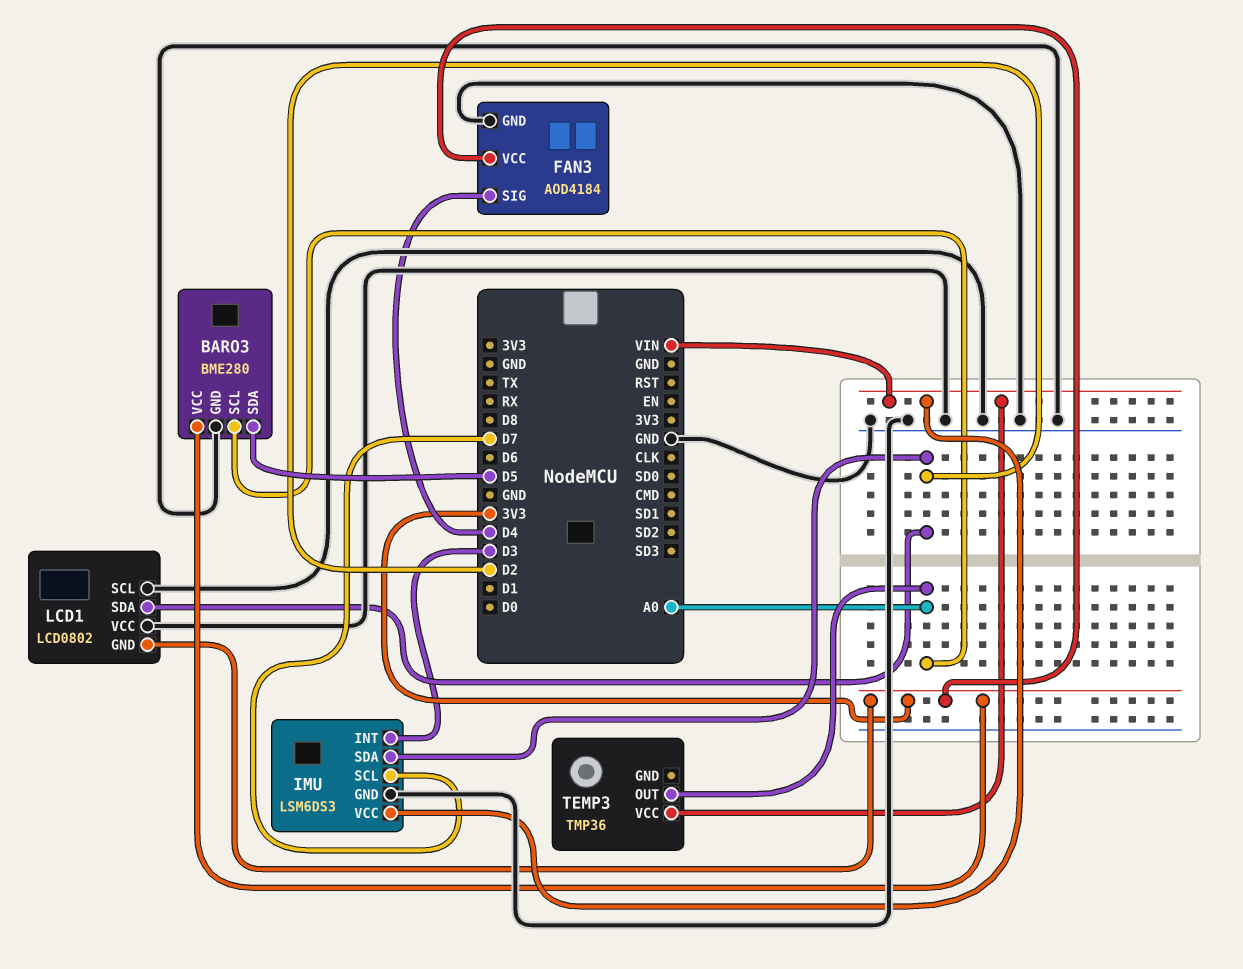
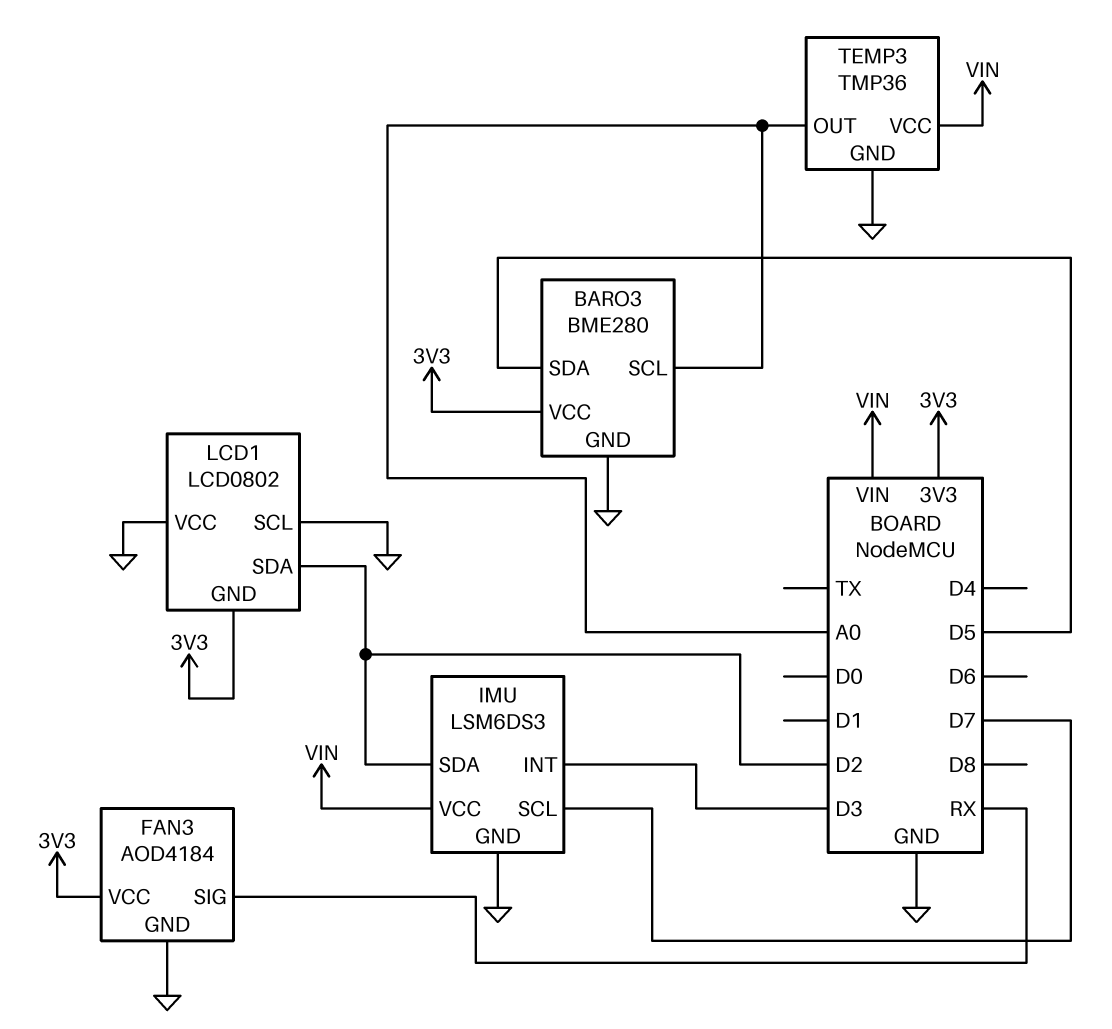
FAN3 pin SIG: D4 -> RX
TEMP3 pin GND: none -> GND

